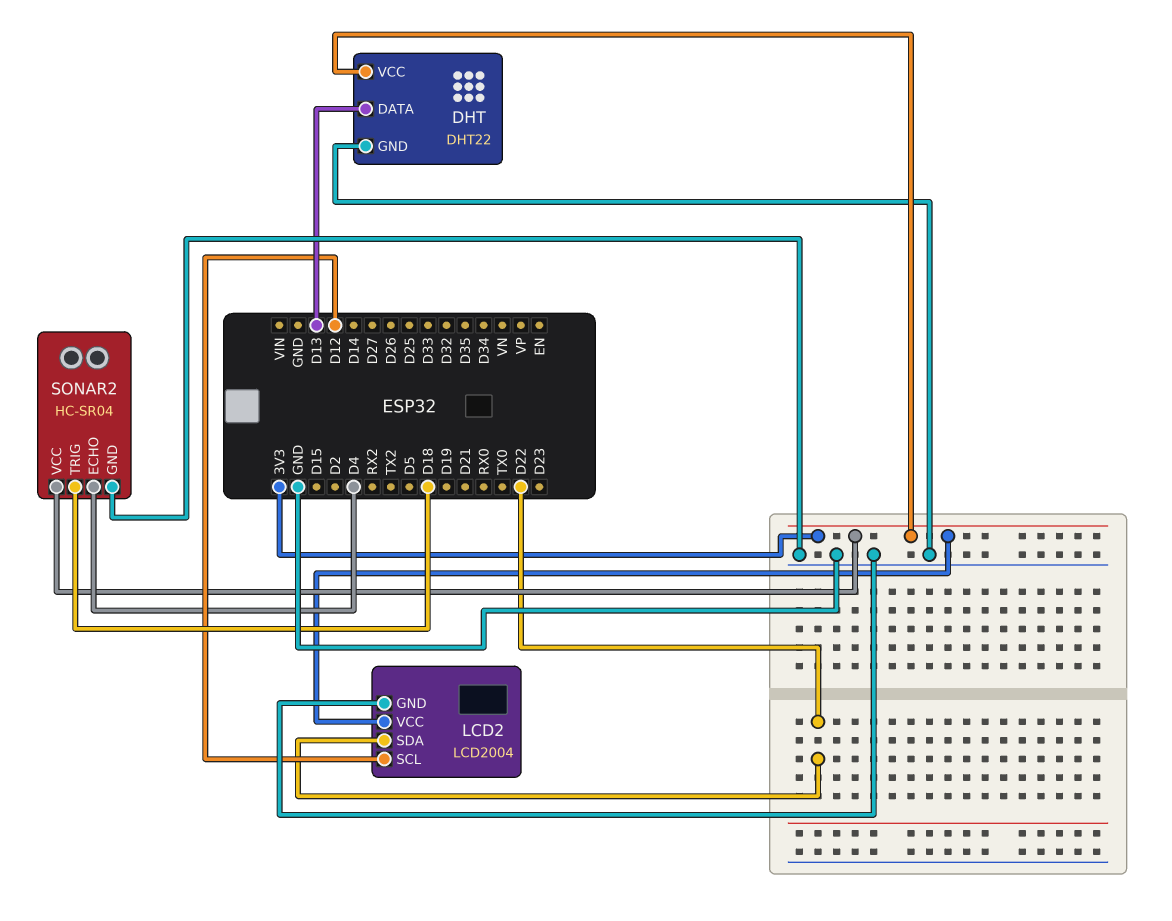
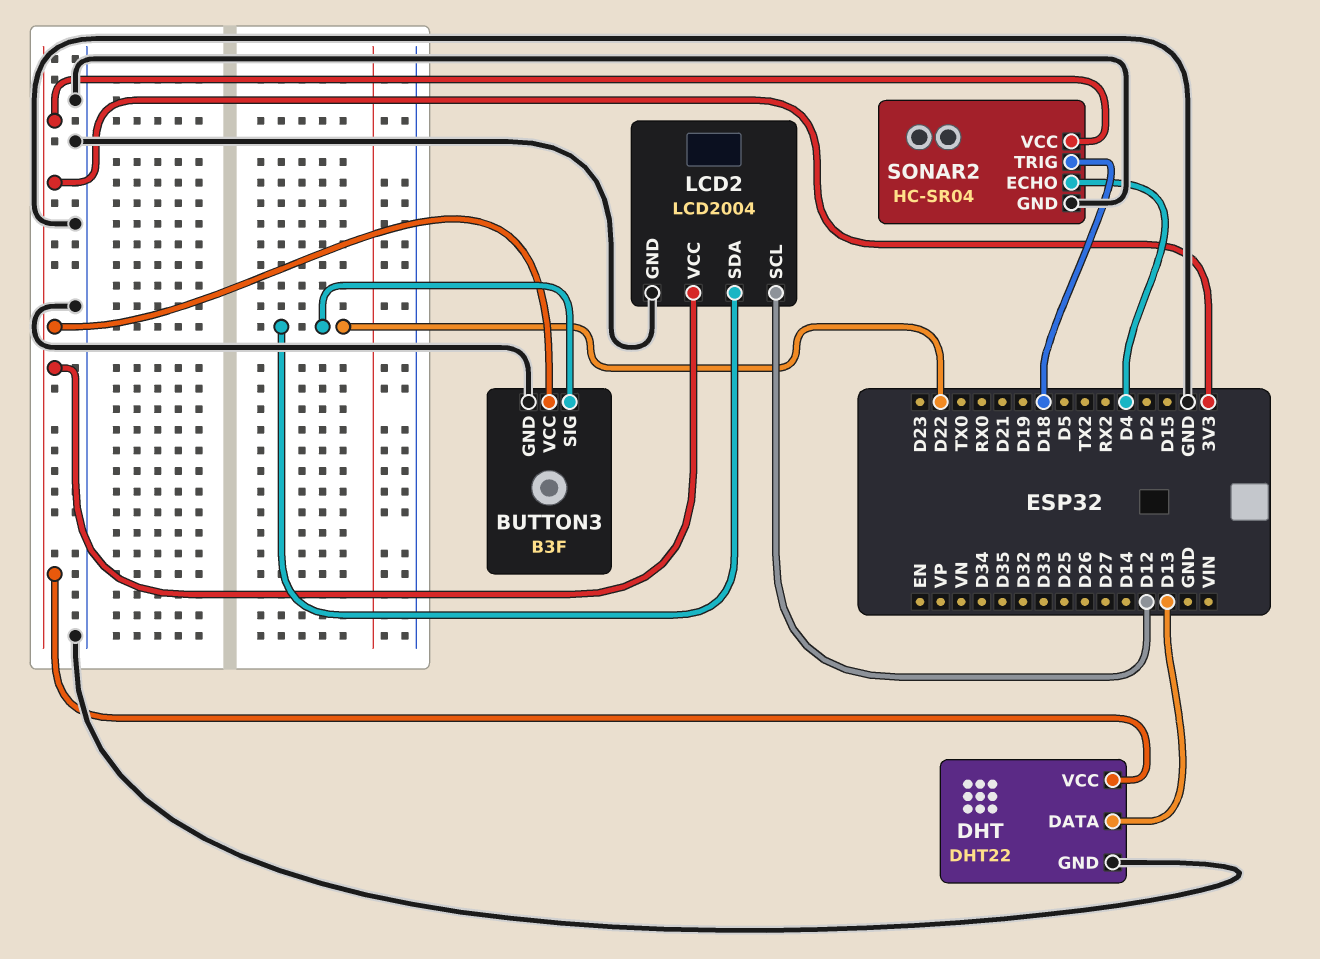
BUTTON3: none -> B3F
BUTTON3 pin GND: none -> GND
BUTTON3 pin SIG: none -> D22
BUTTON3 pin VCC: none -> 3V3

